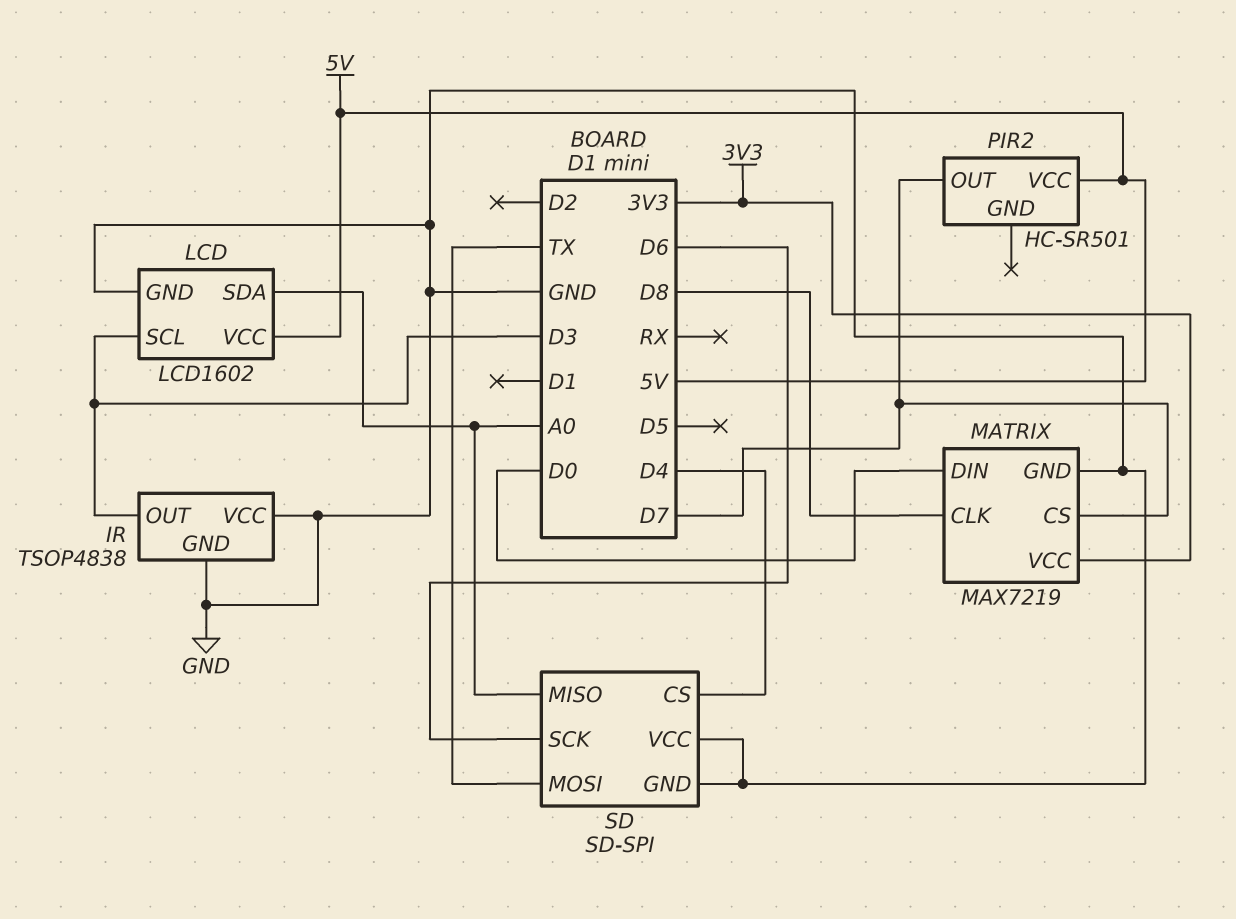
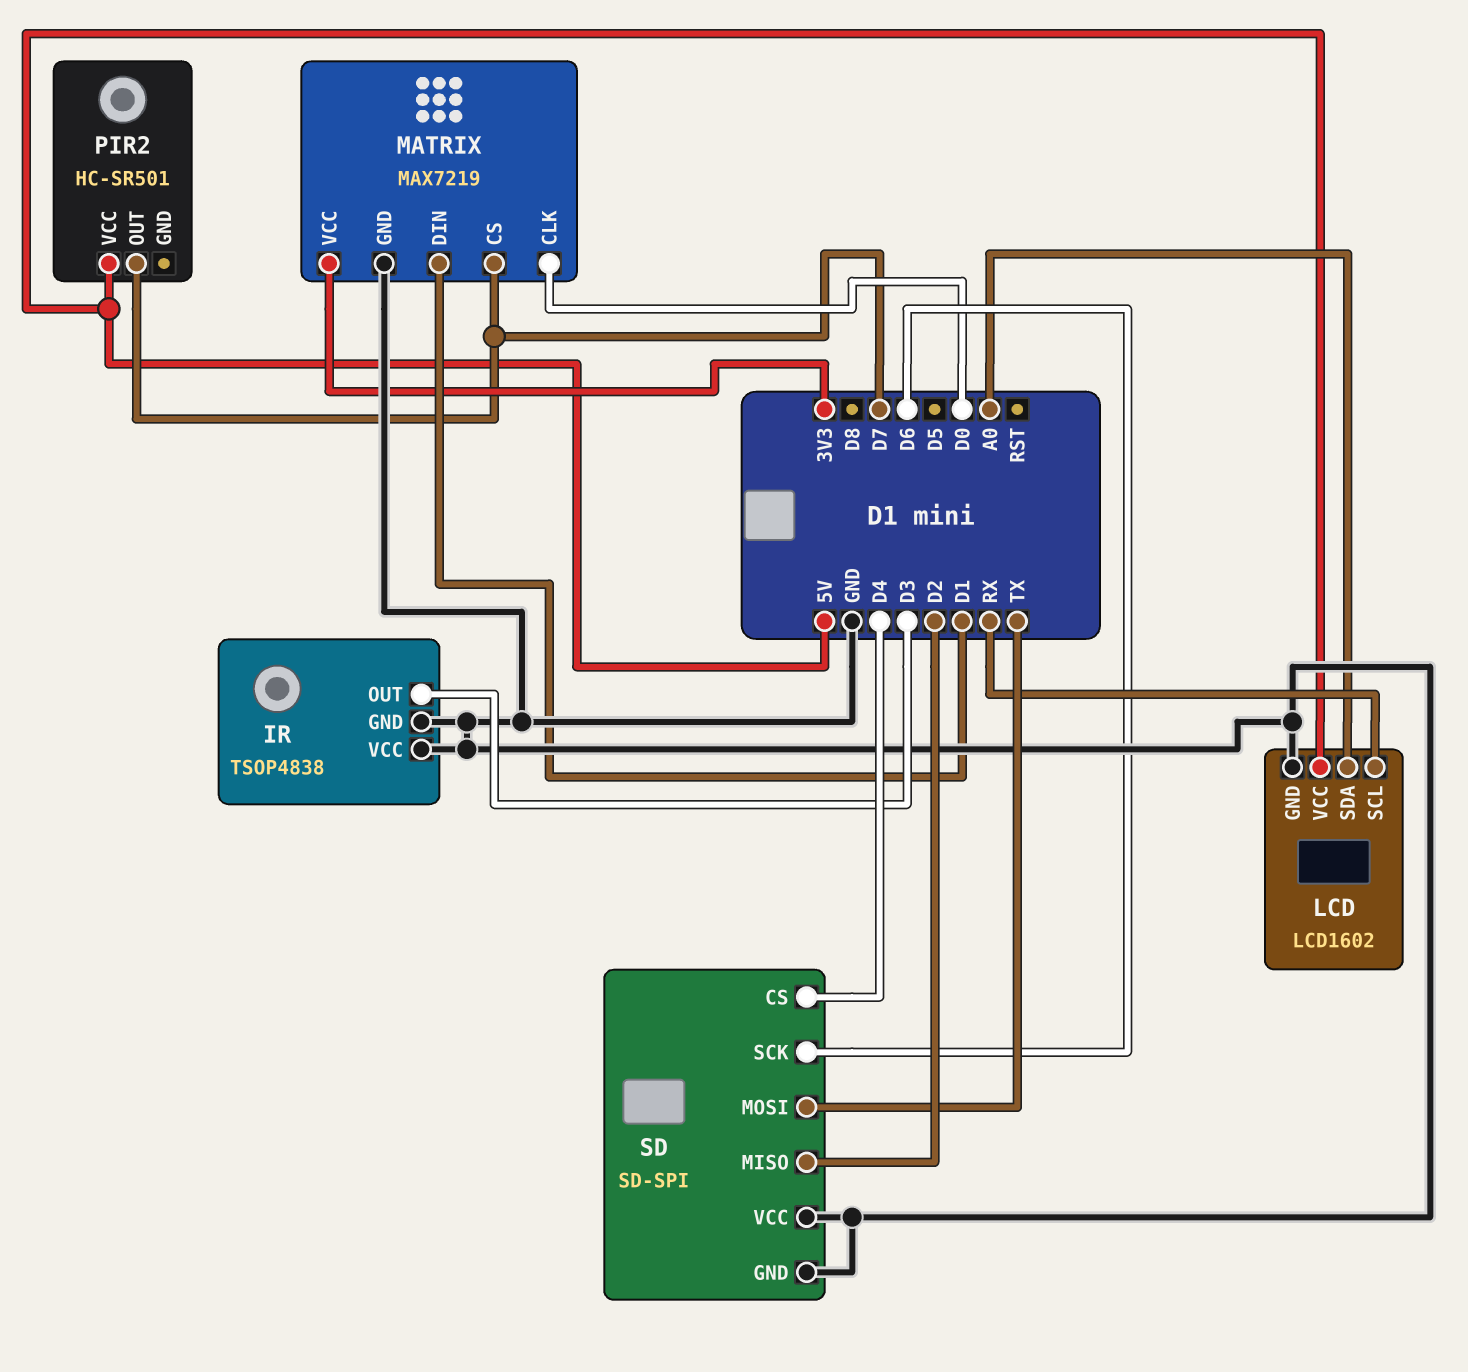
LCD pin SCL: D3 -> RX
MATRIX pin CLK: D8 -> D0
MATRIX pin DIN: D0 -> D1
SD pin MISO: A0 -> D2

